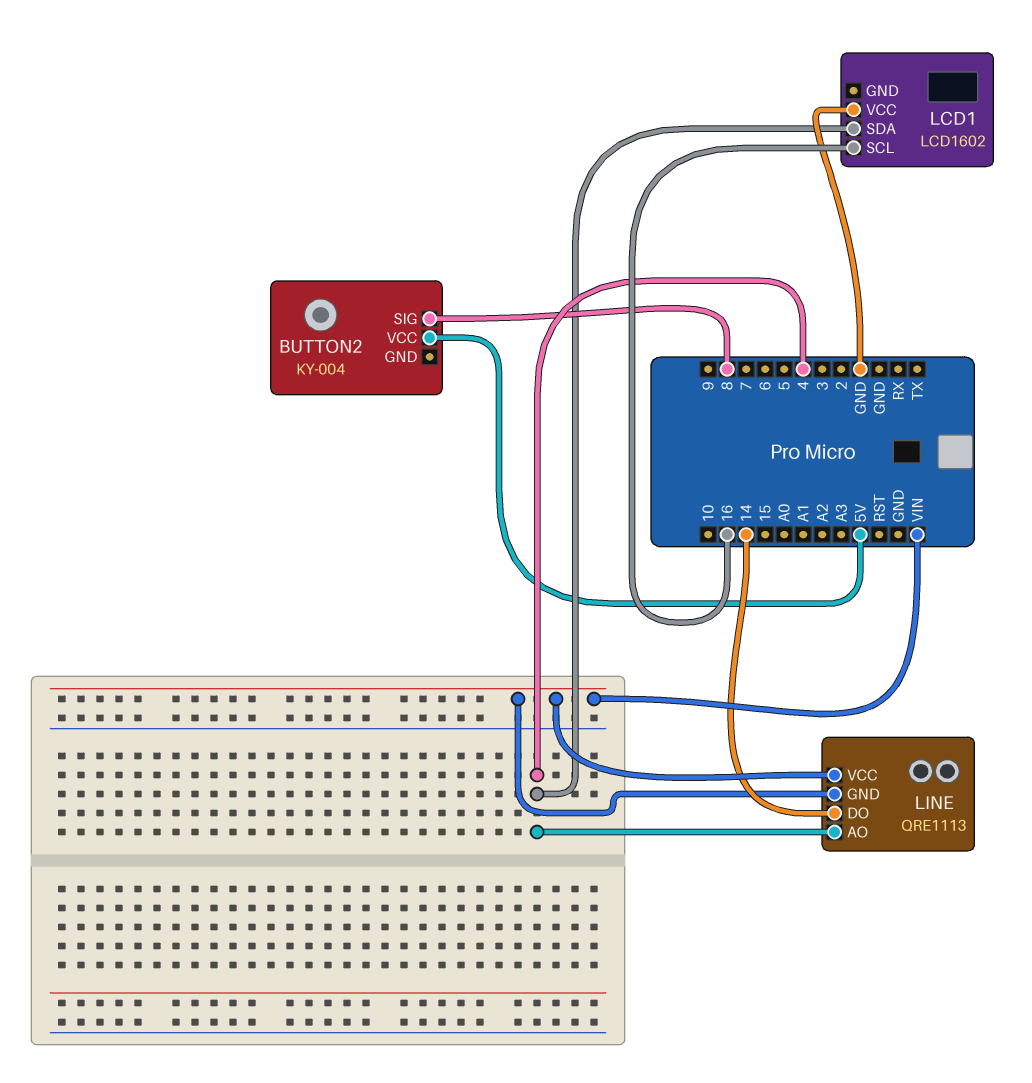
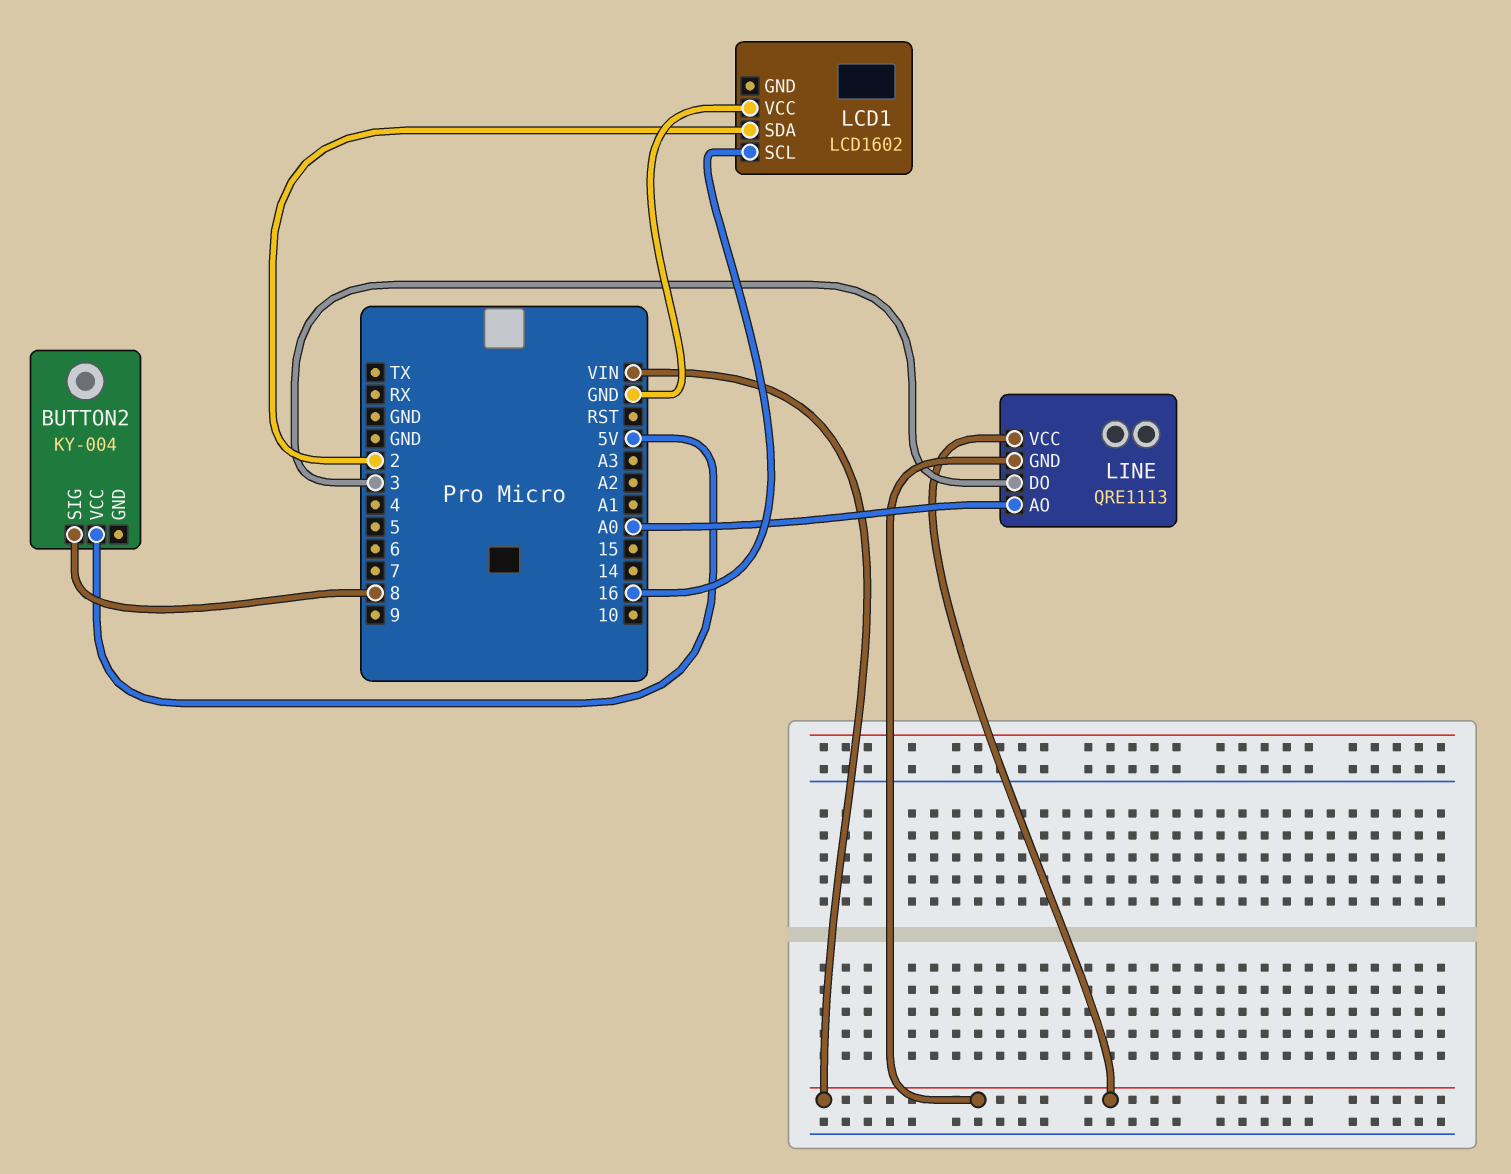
LCD1 pin SDA: 4 -> 2
LINE pin AO: 4 -> A0
LINE pin DO: 14 -> 3

